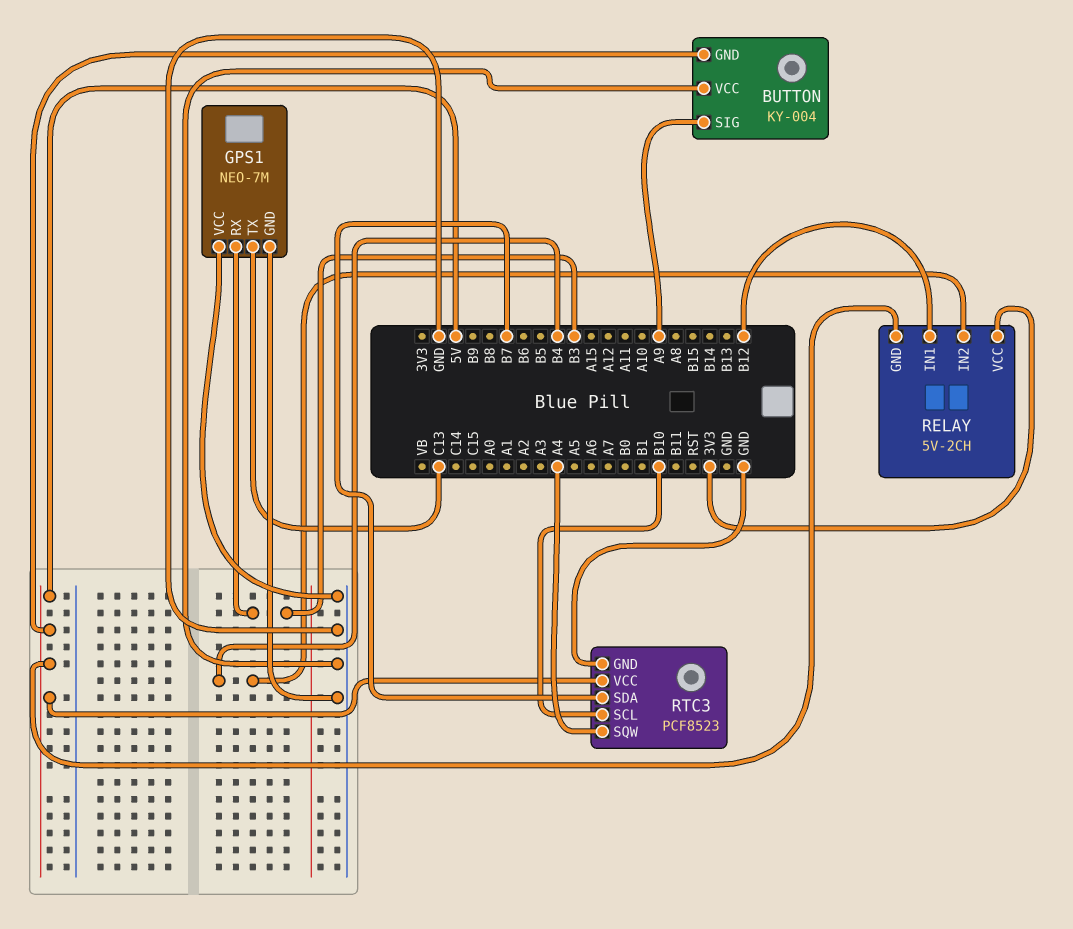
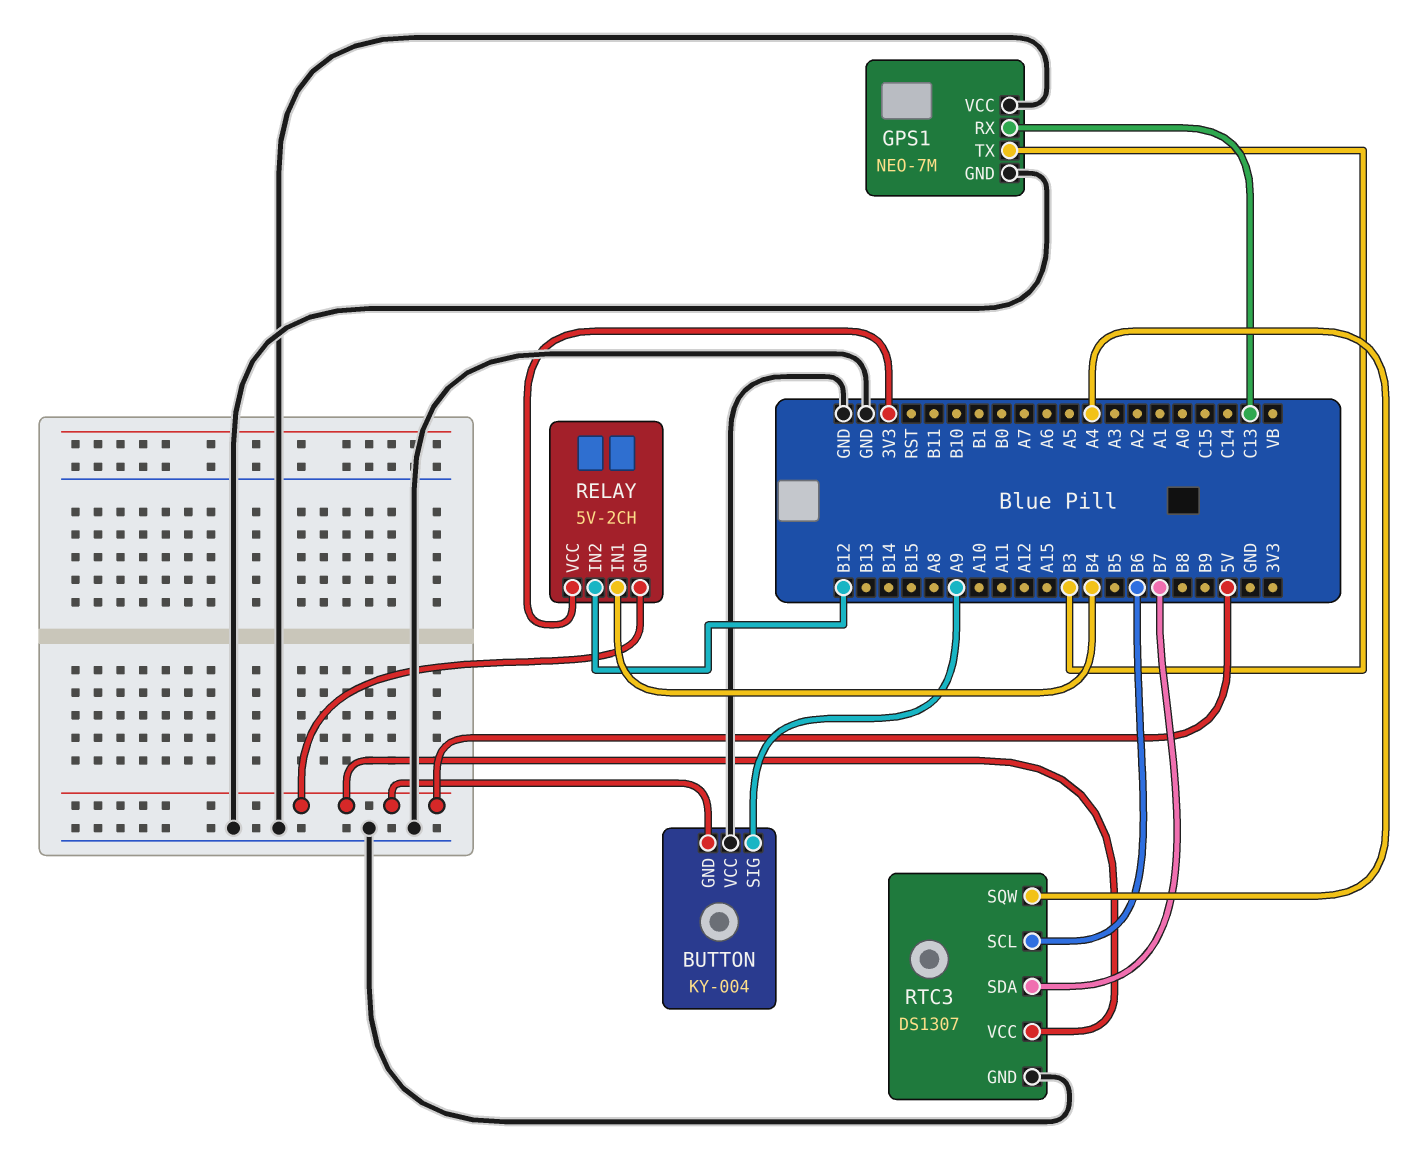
GPS1 pin RX: B3 -> C13
GPS1 pin TX: C13 -> B3
RELAY pin IN1: B12 -> B4
RELAY pin IN2: B4 -> B12
RTC3: PCF8523 -> DS1307
RTC3 pin SCL: B10 -> B6

